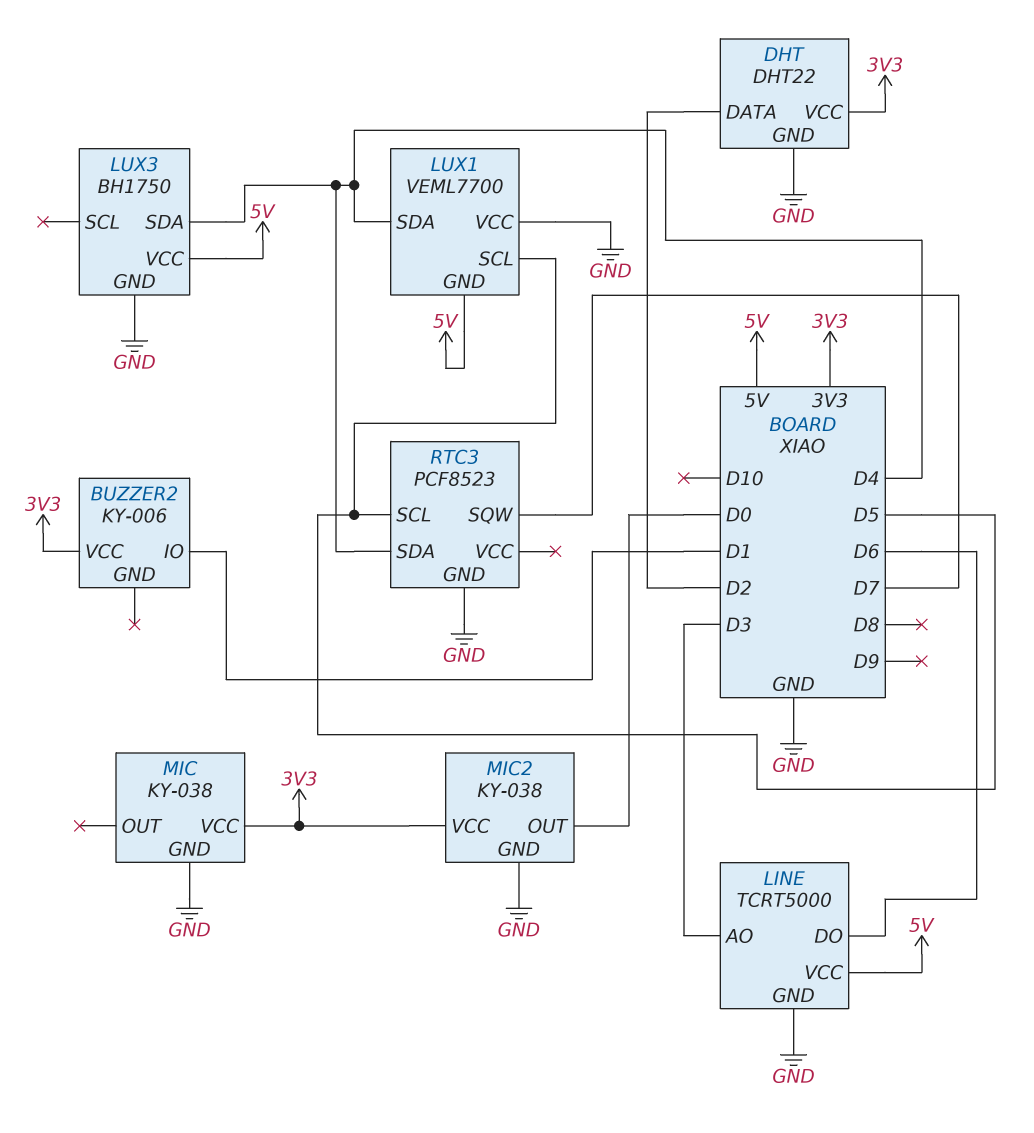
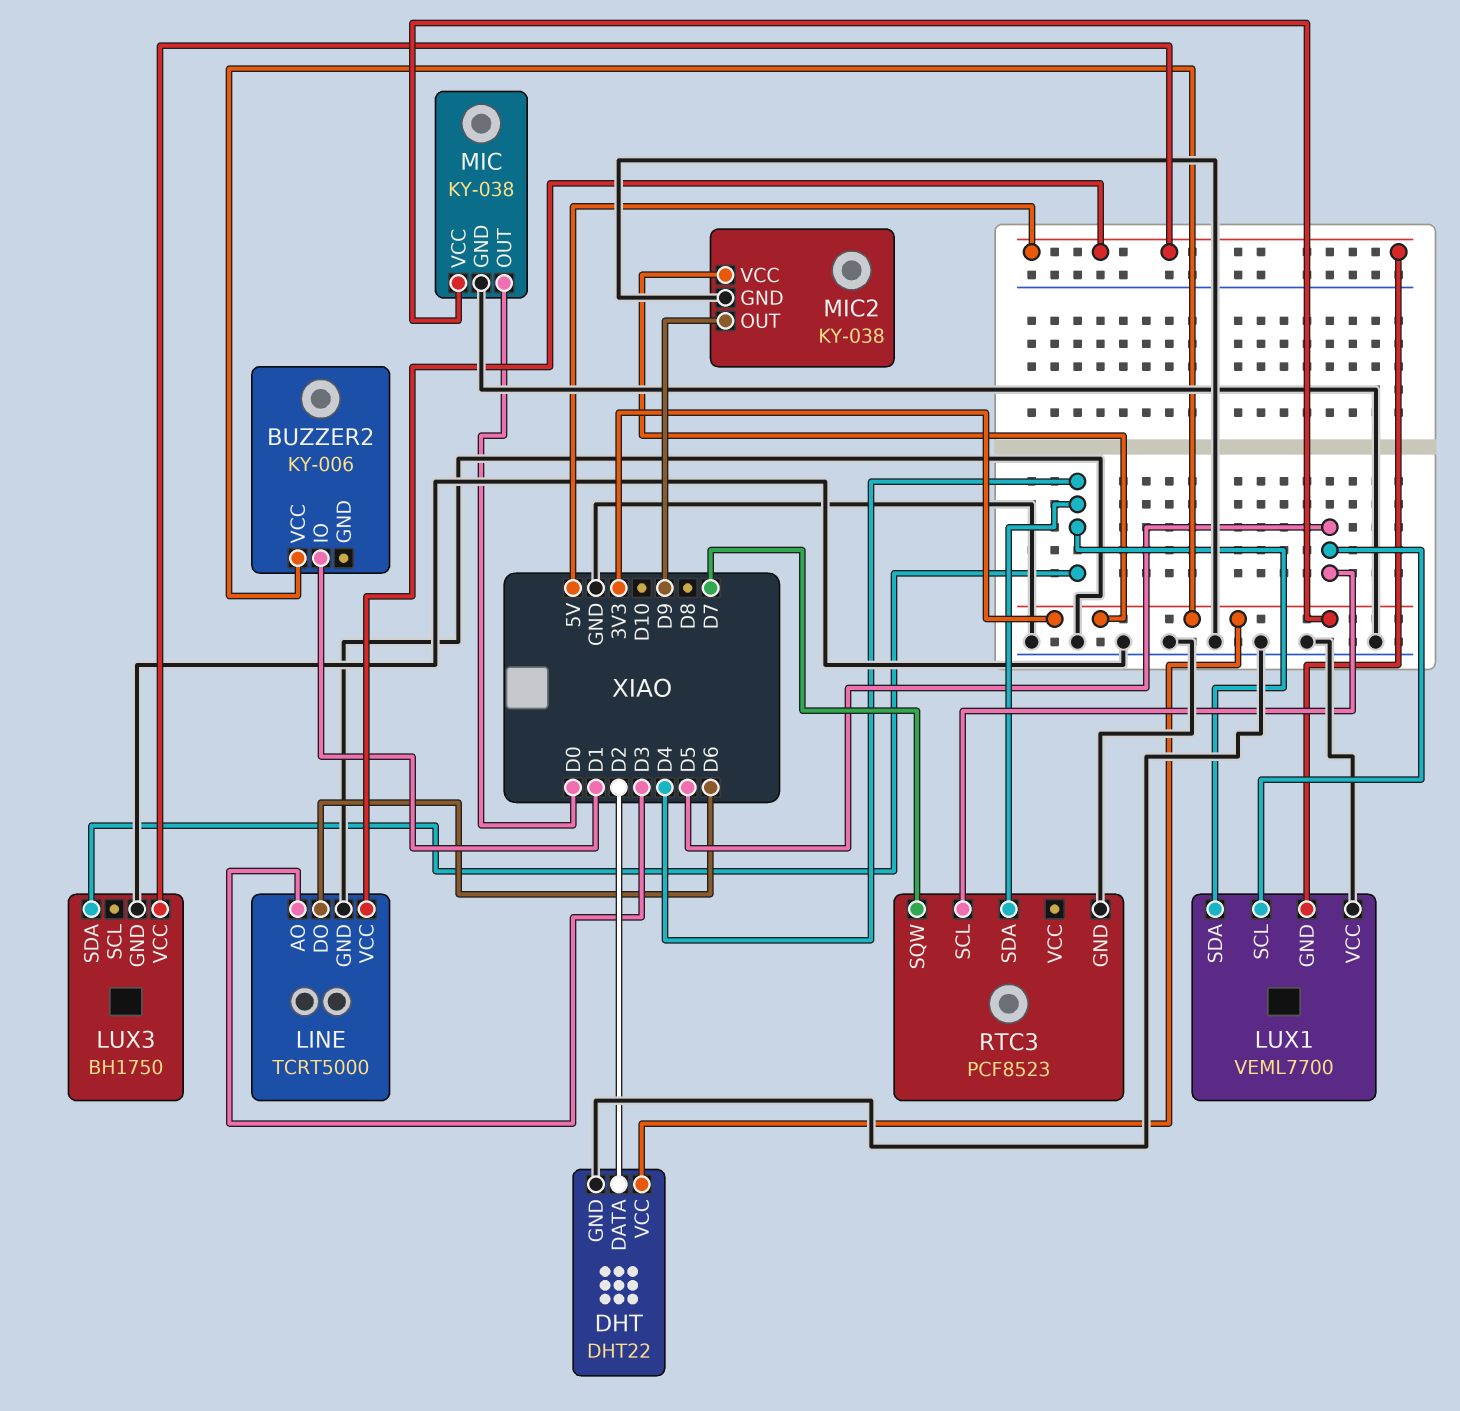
MIC pin OUT: none -> D0
MIC2 pin OUT: D0 -> D9

